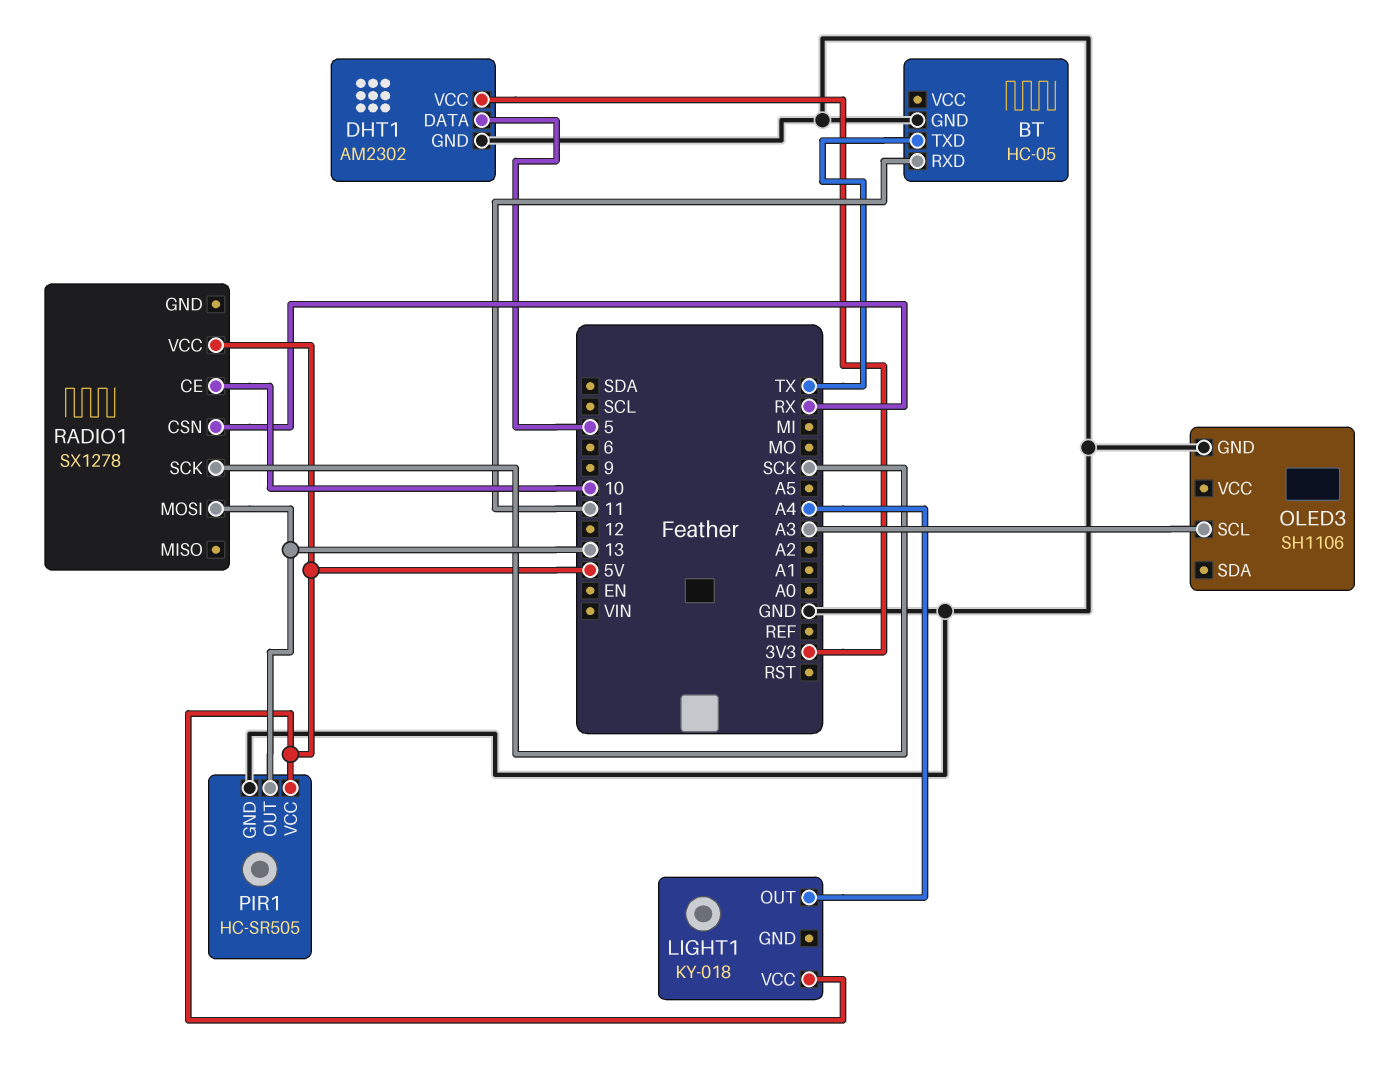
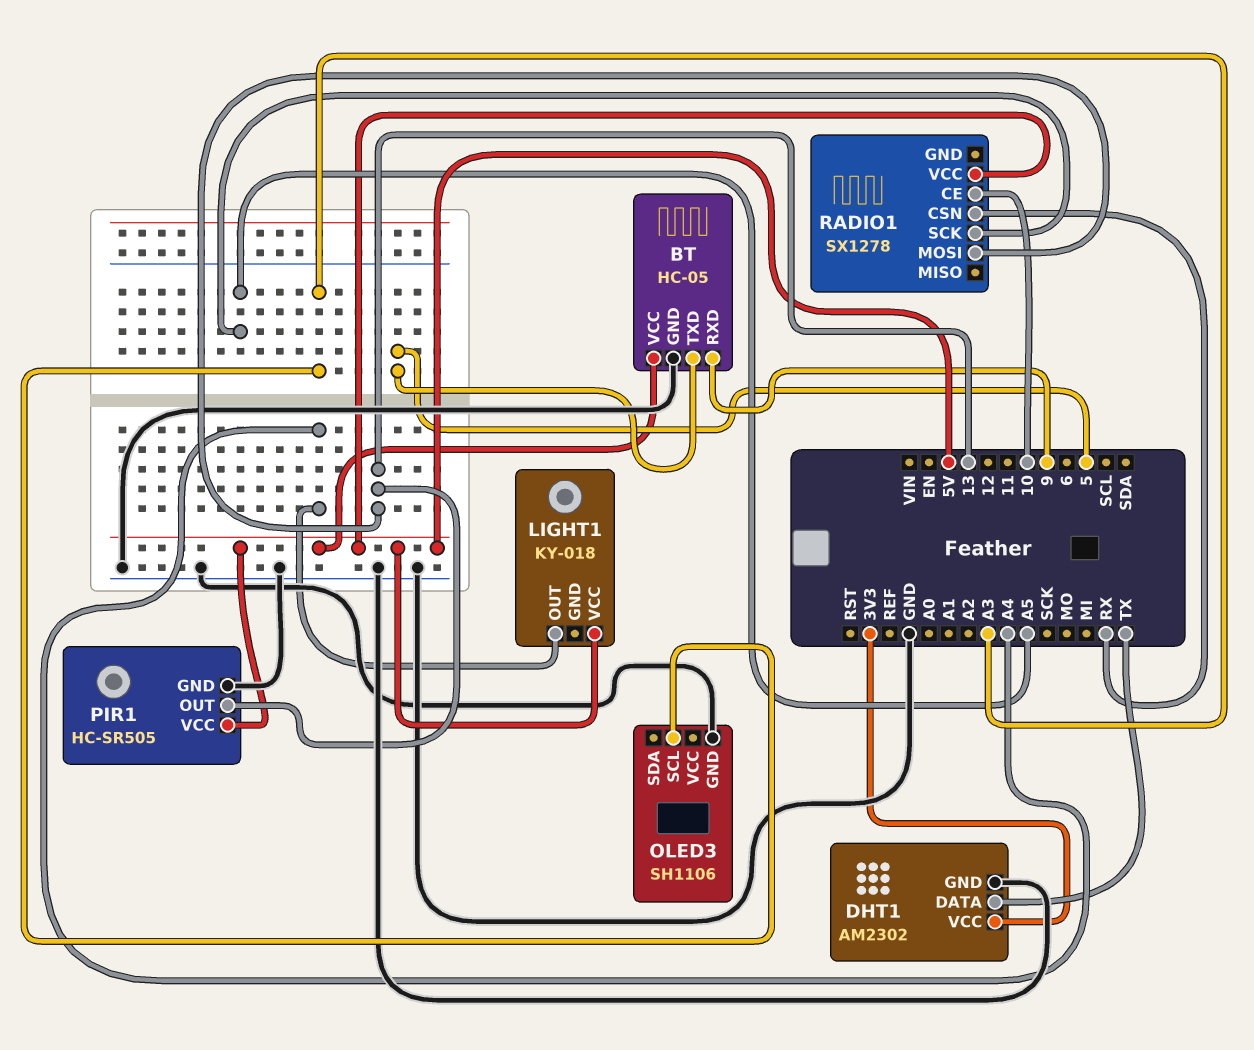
BT pin RXD: 11 -> 9
BT pin TXD: TX -> 5
BT pin VCC: none -> 5V
DHT1 pin DATA: 5 -> TX
RADIO1 pin SCK: SCK -> A5

